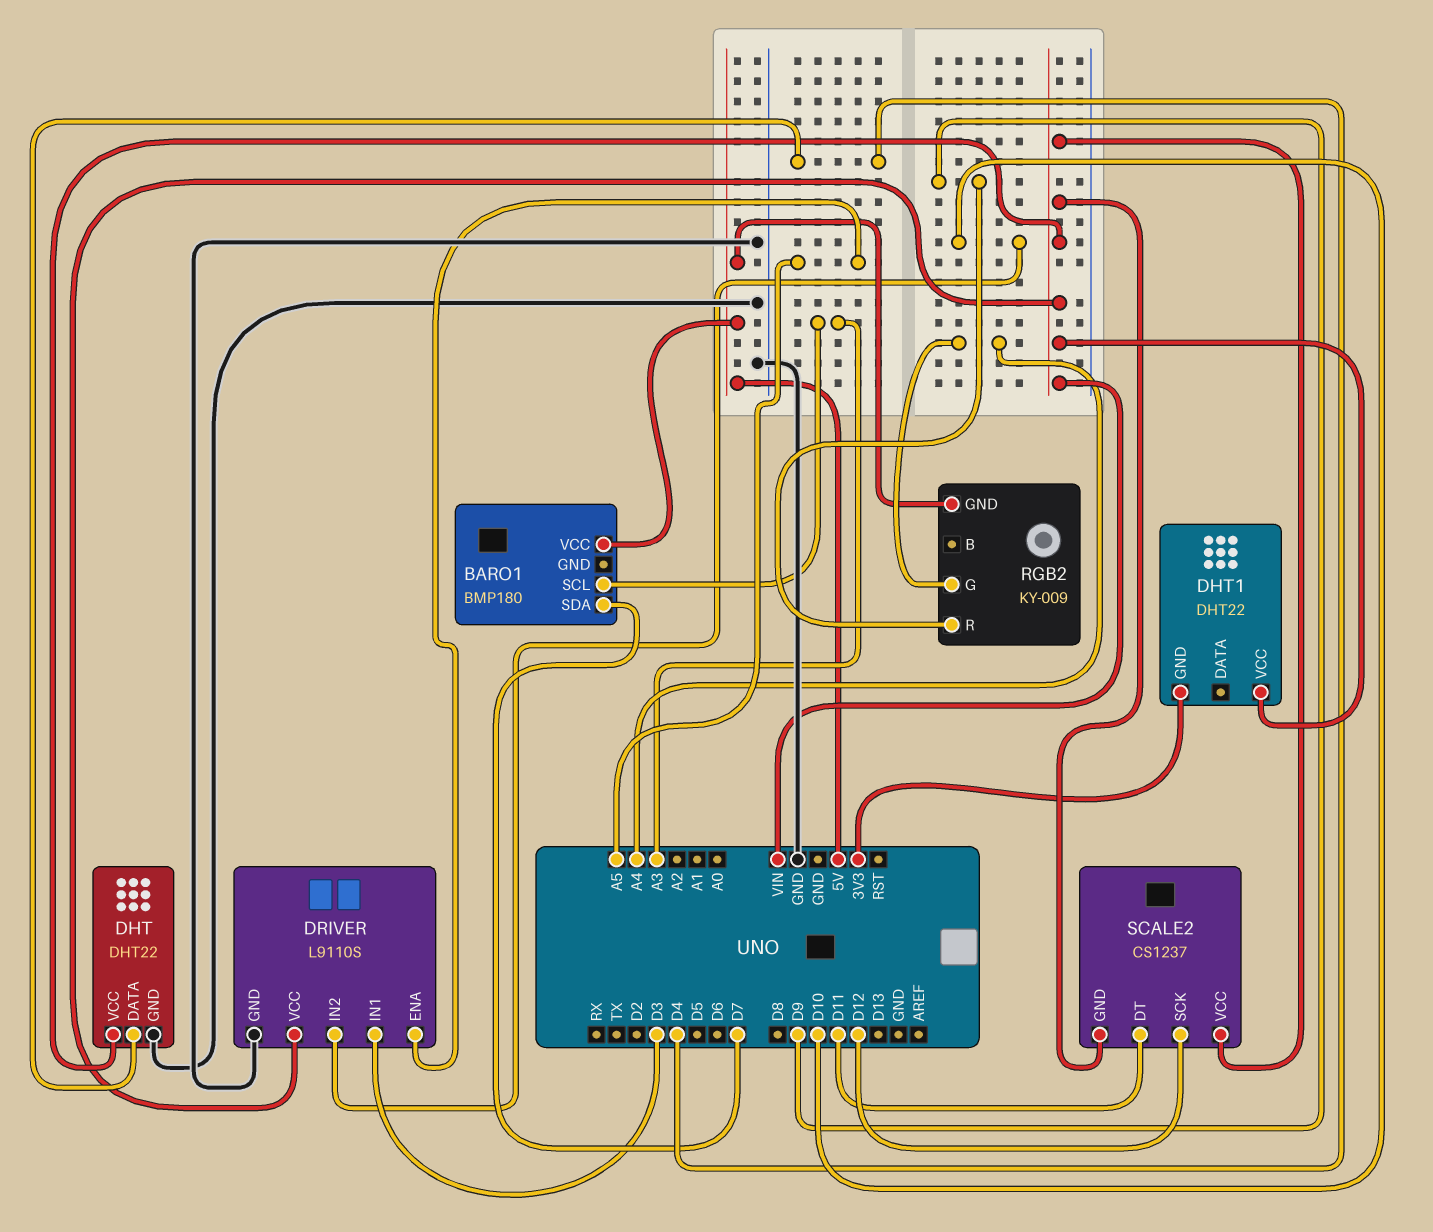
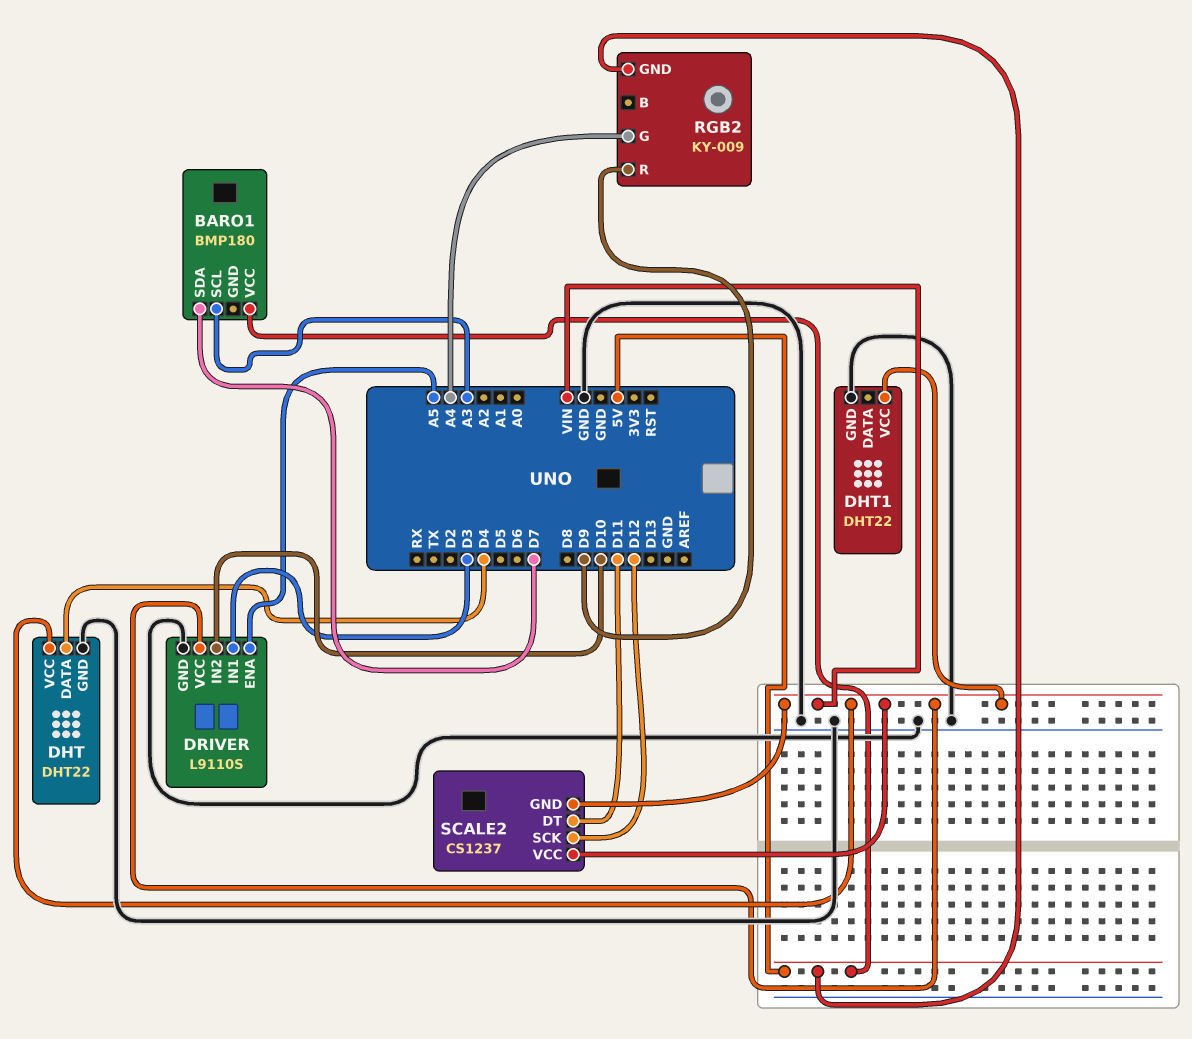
DHT1 pin GND: 3V3 -> GND

